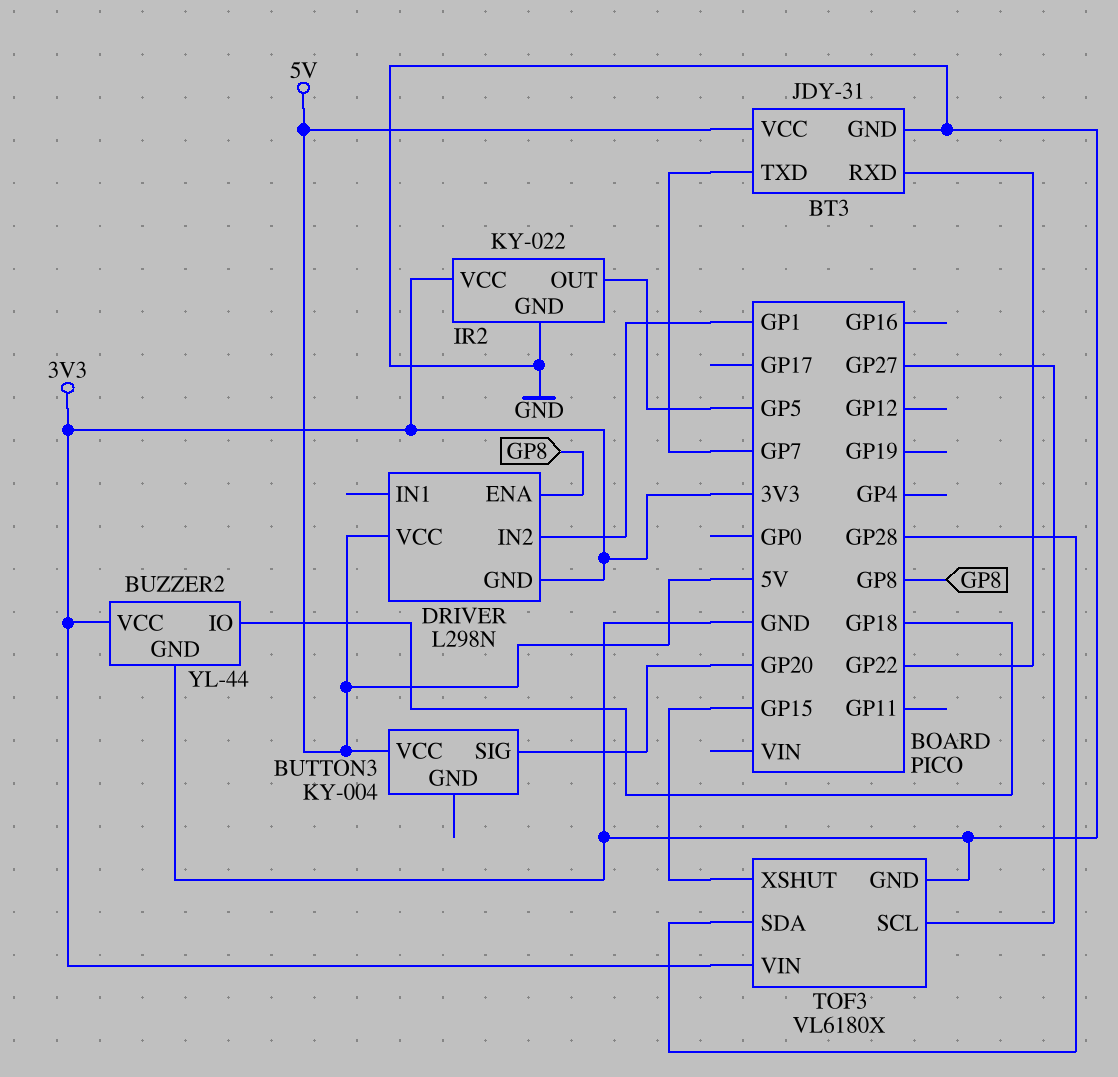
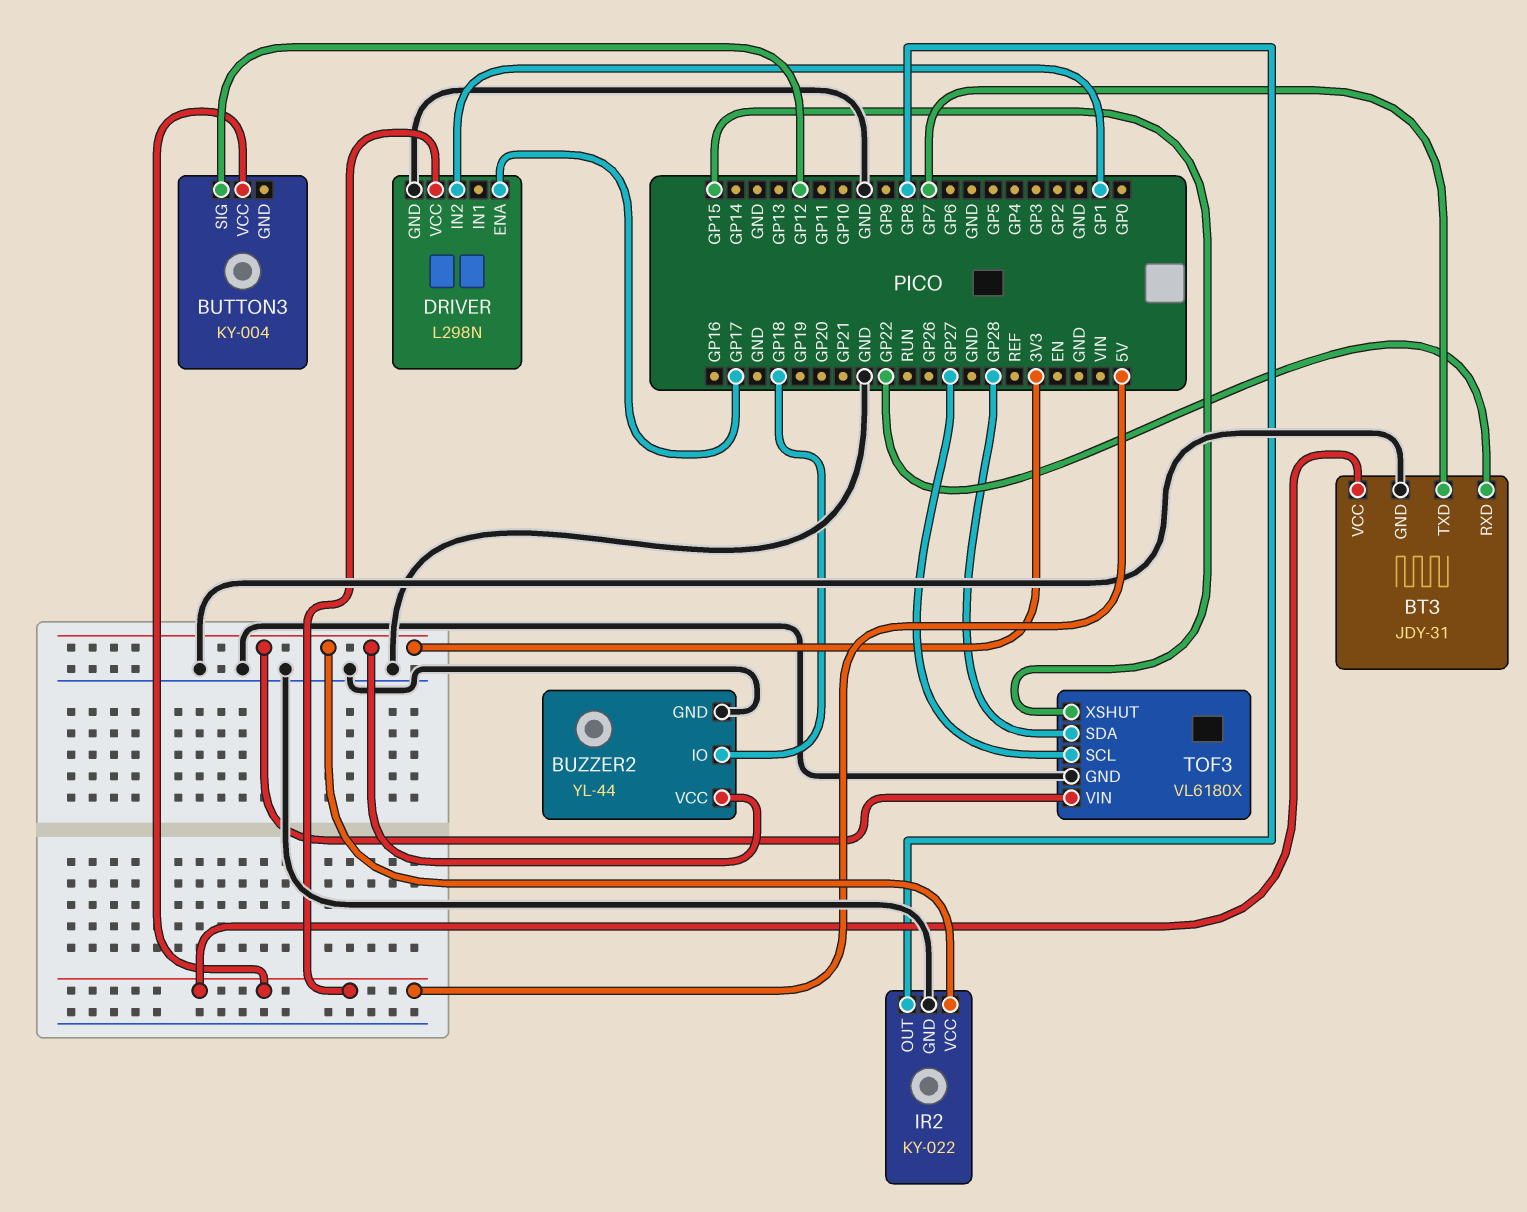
BUTTON3 pin SIG: GP20 -> GP12
DRIVER pin ENA: GP8 -> GP17
DRIVER pin GND: 3V3 -> GND
IR2 pin OUT: GP5 -> GP8

